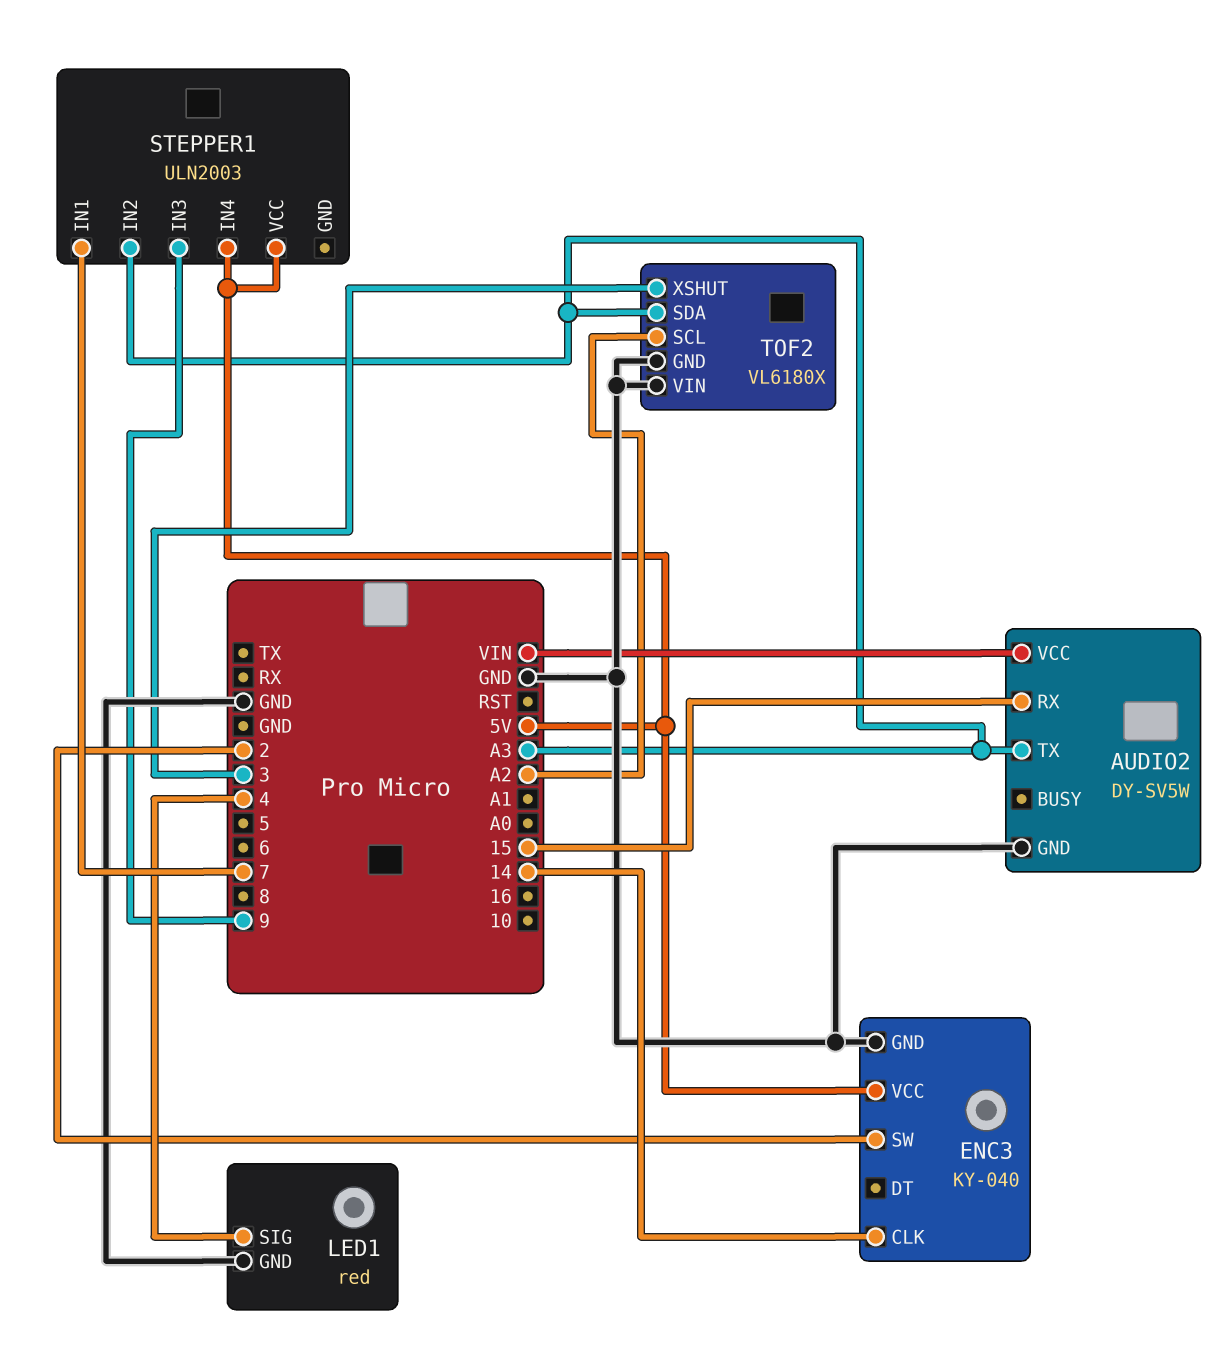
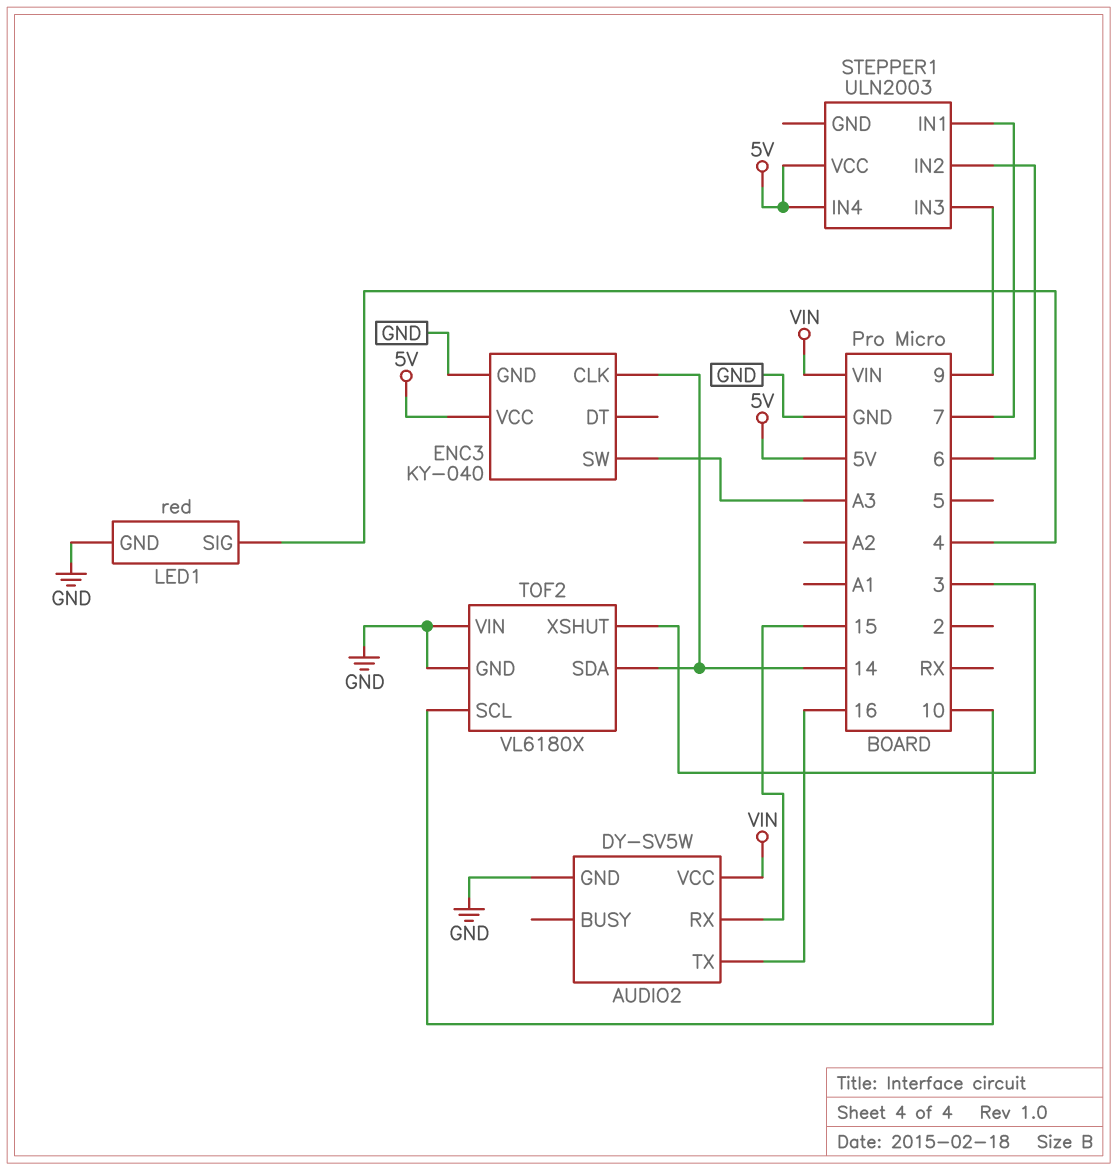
AUDIO2 pin TX: A3 -> 16
ENC3 pin SW: 2 -> A3
STEPPER1 pin IN2: A3 -> 6
TOF2 pin SCL: A2 -> 10
TOF2 pin SDA: A3 -> 14

